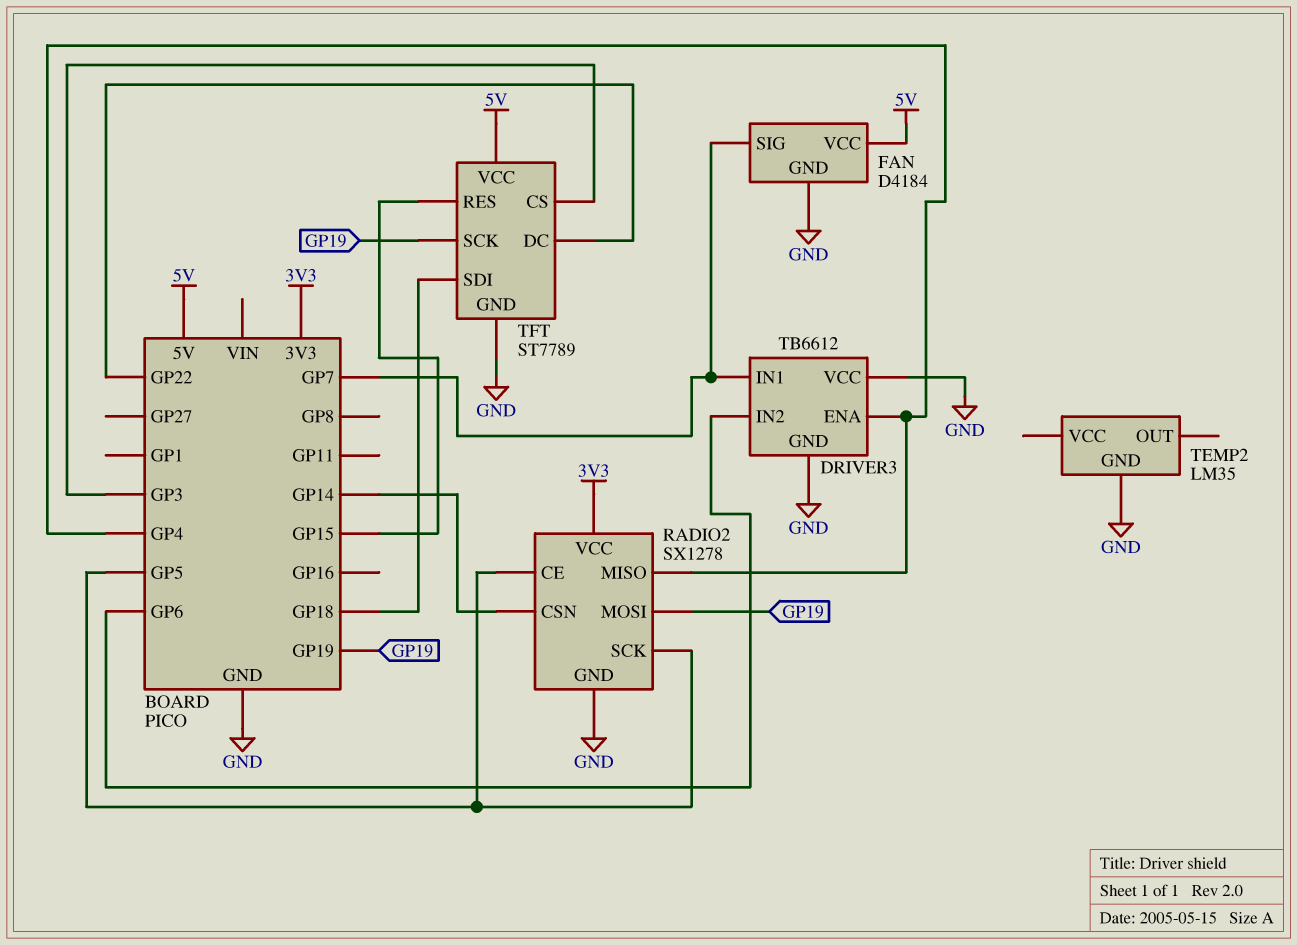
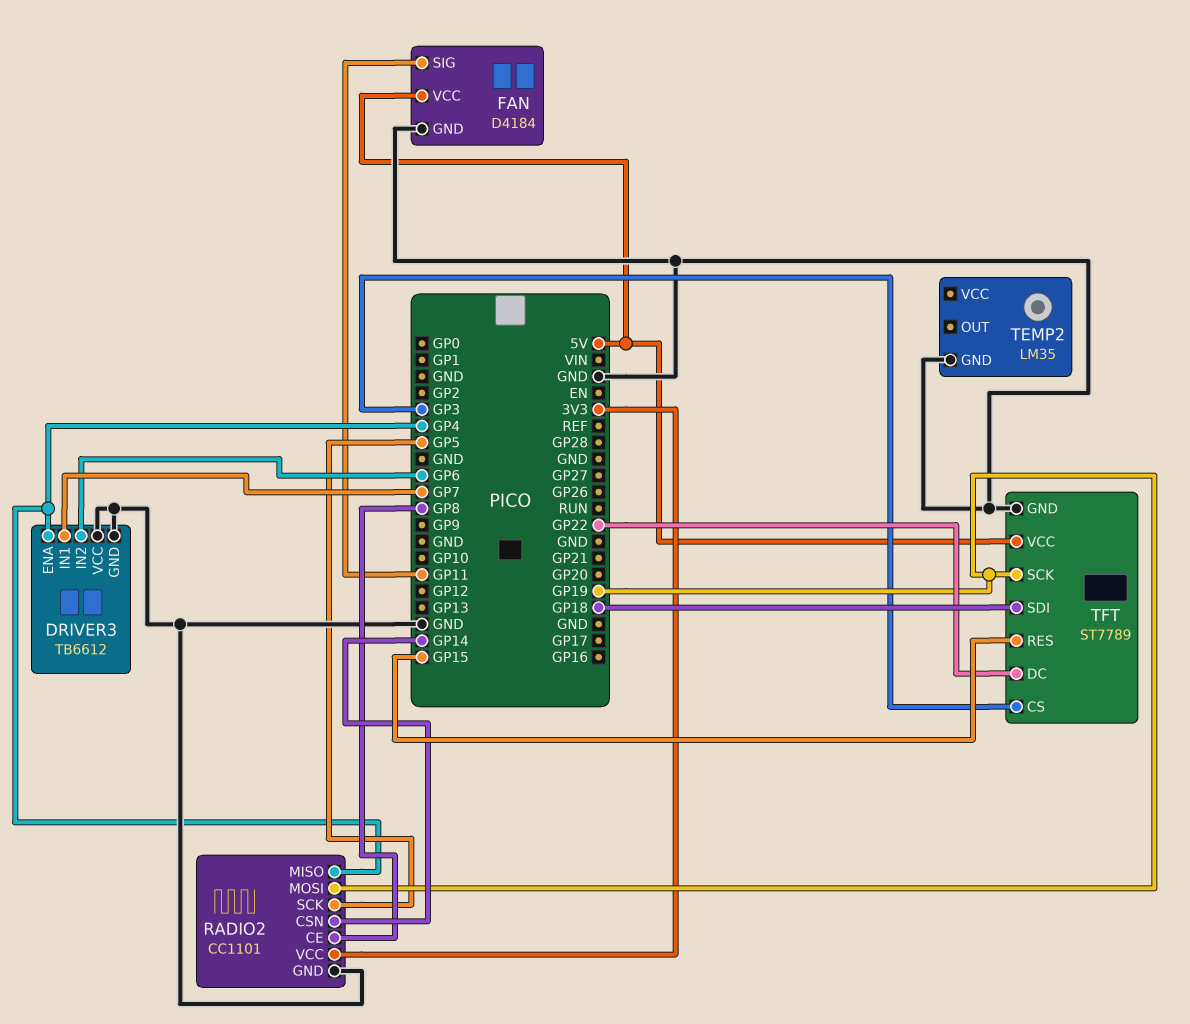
FAN pin SIG: GP7 -> GP11
RADIO2: SX1278 -> CC1101
RADIO2 pin CE: GP5 -> GP8

